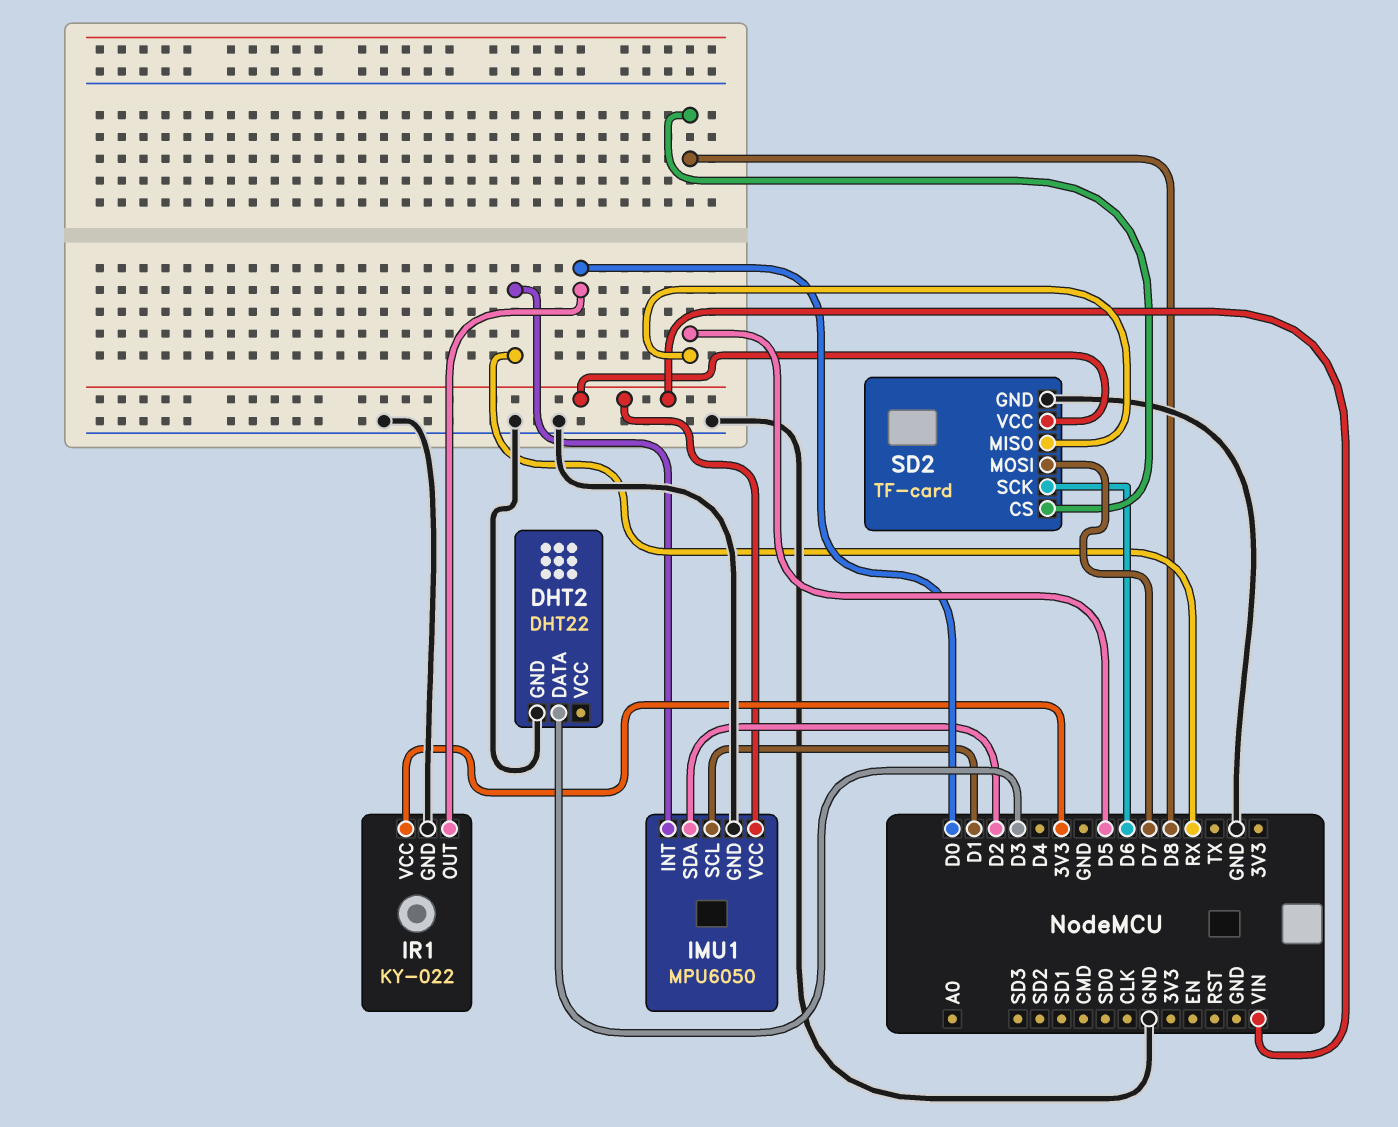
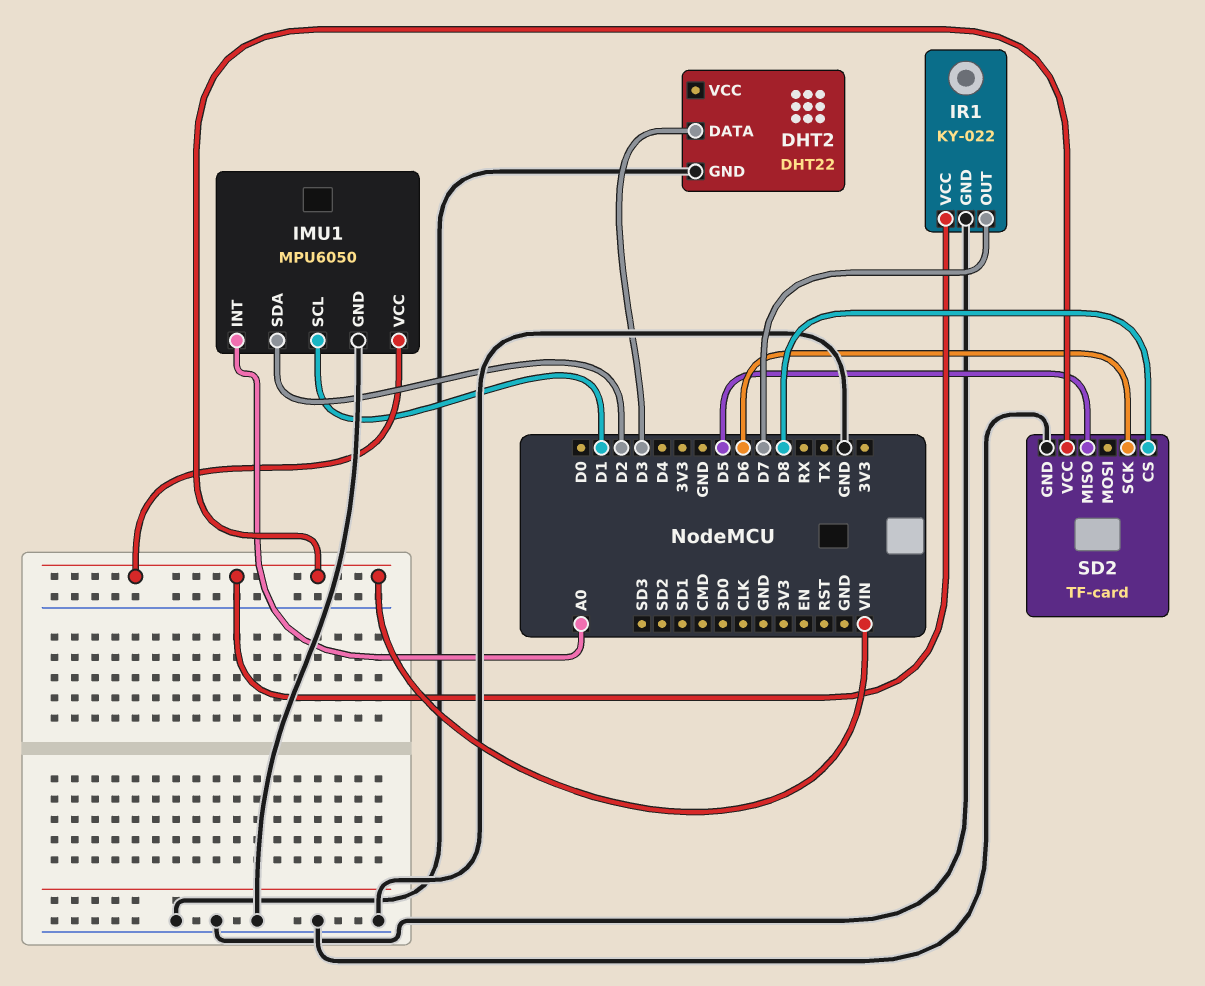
IMU1 pin INT: RX -> A0
IR1 pin OUT: D0 -> D7
IR1 pin VCC: 3V3 -> VIN
SD2 pin MOSI: D7 -> none

